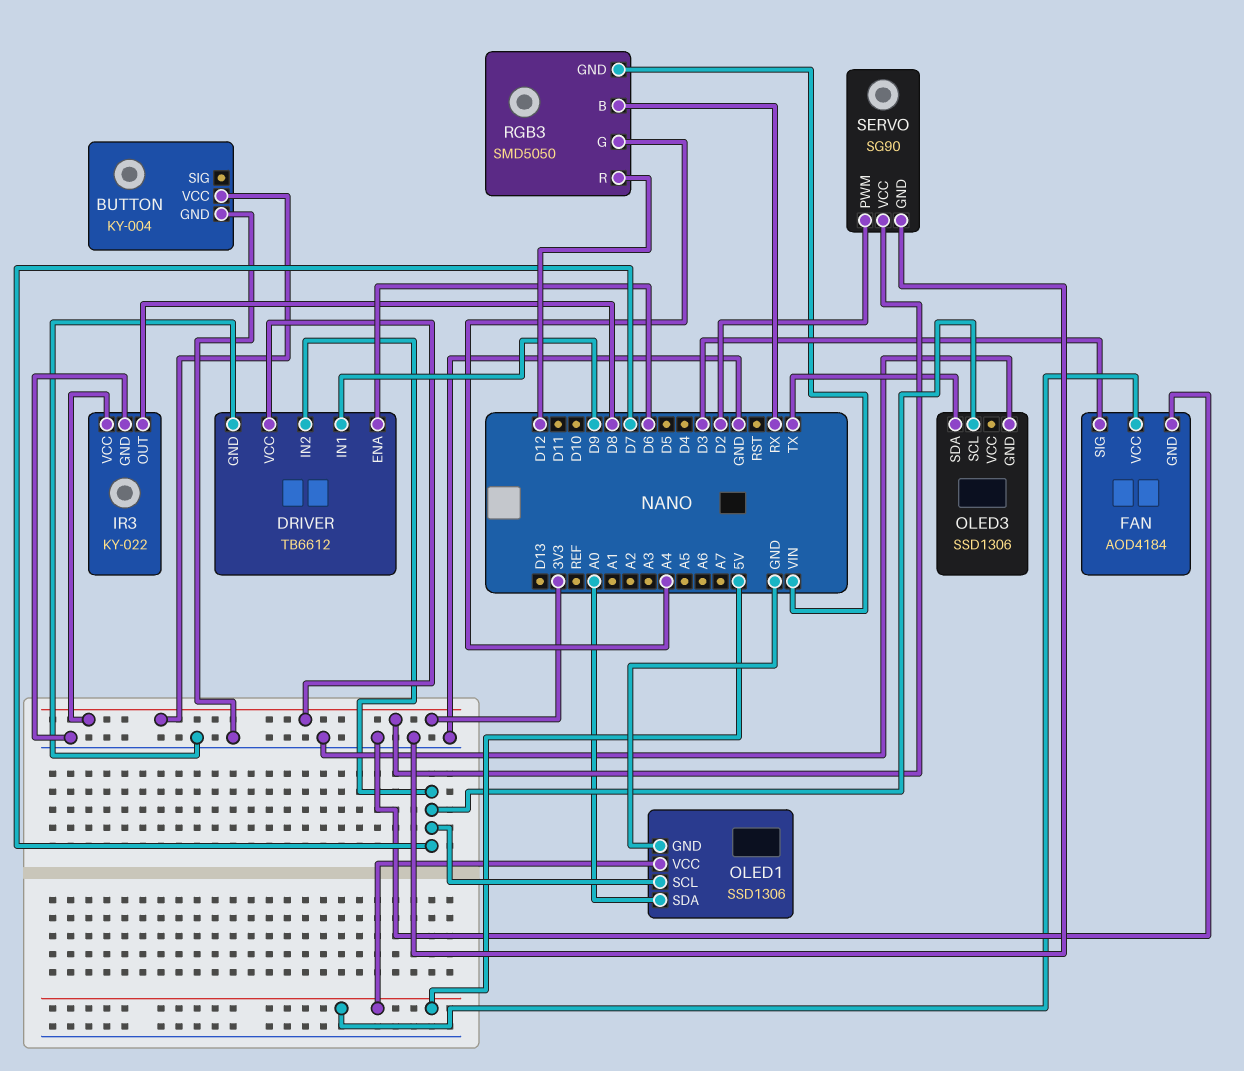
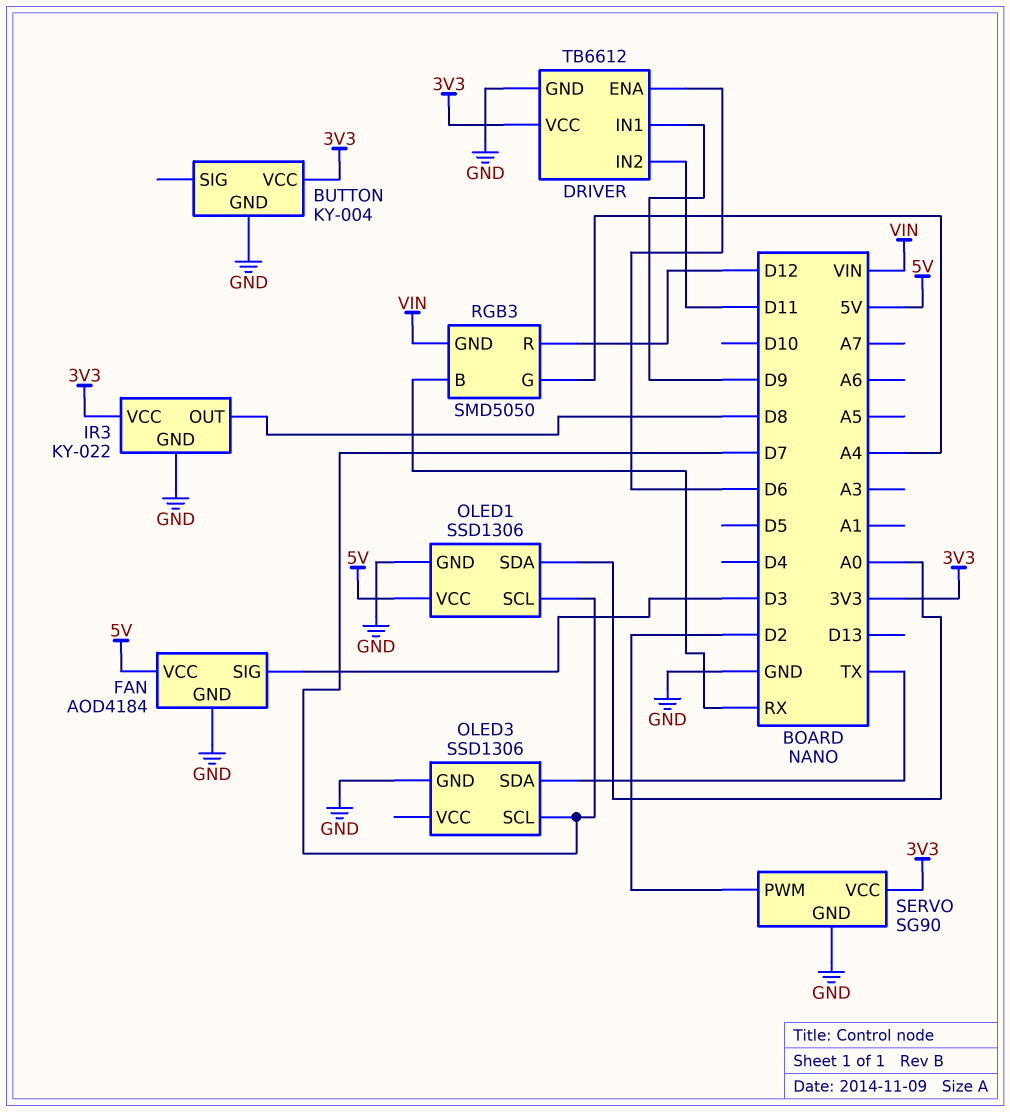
DRIVER pin IN2: D7 -> D11

